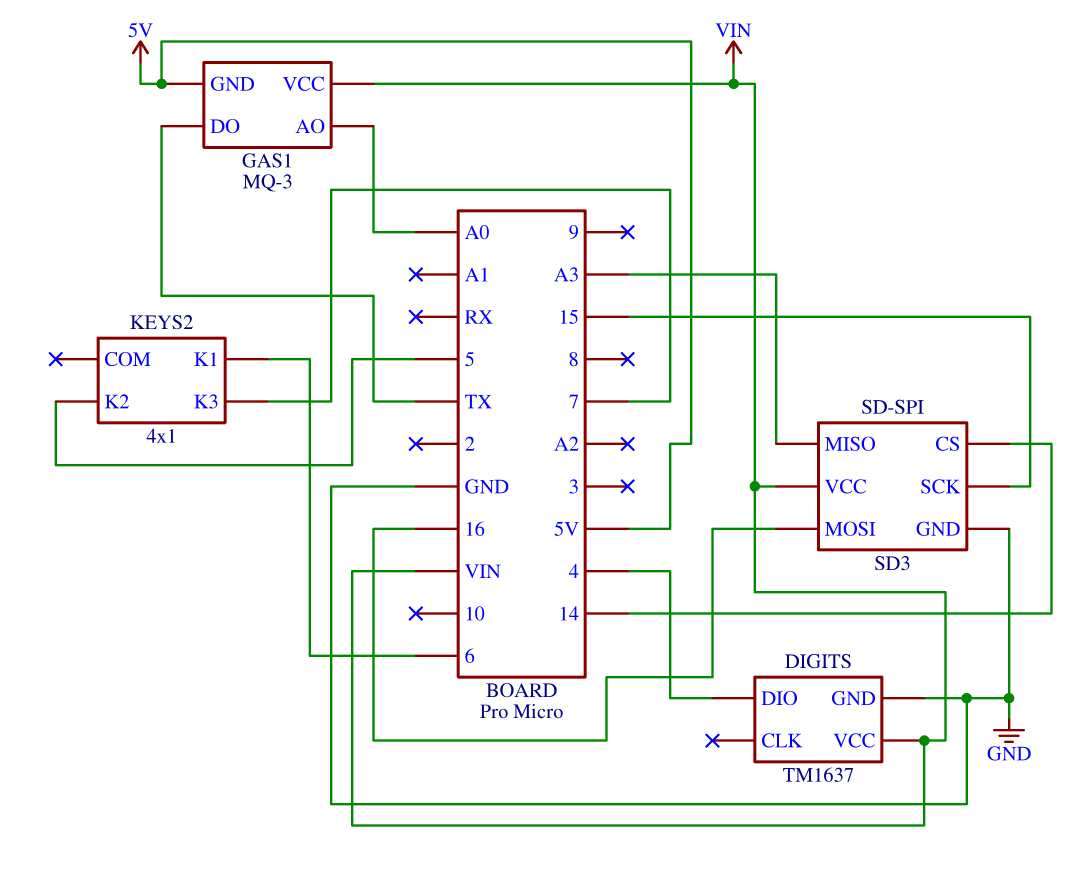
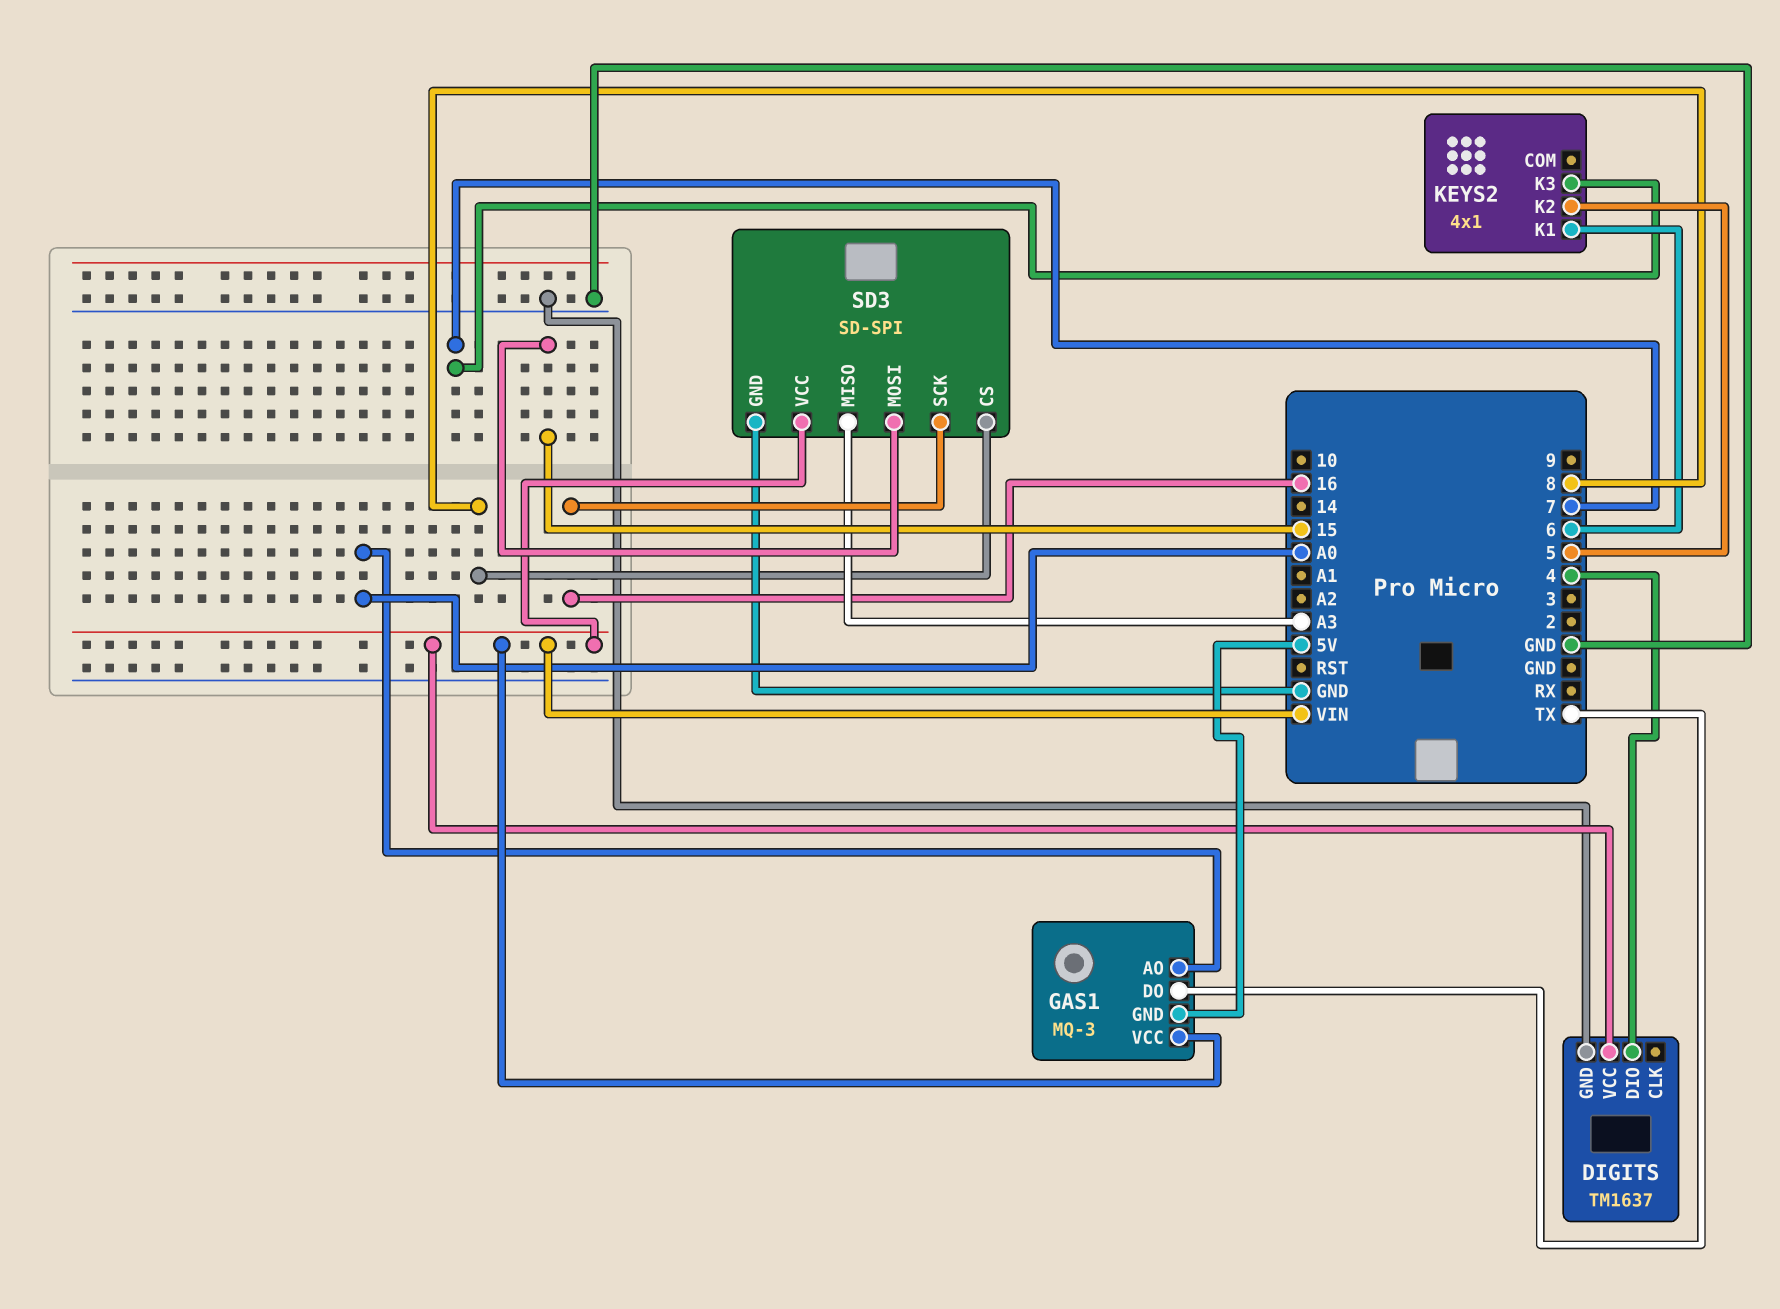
SD3 pin CS: 14 -> 8
SD3 pin MOSI: 16 -> 15
SD3 pin SCK: 15 -> 16

